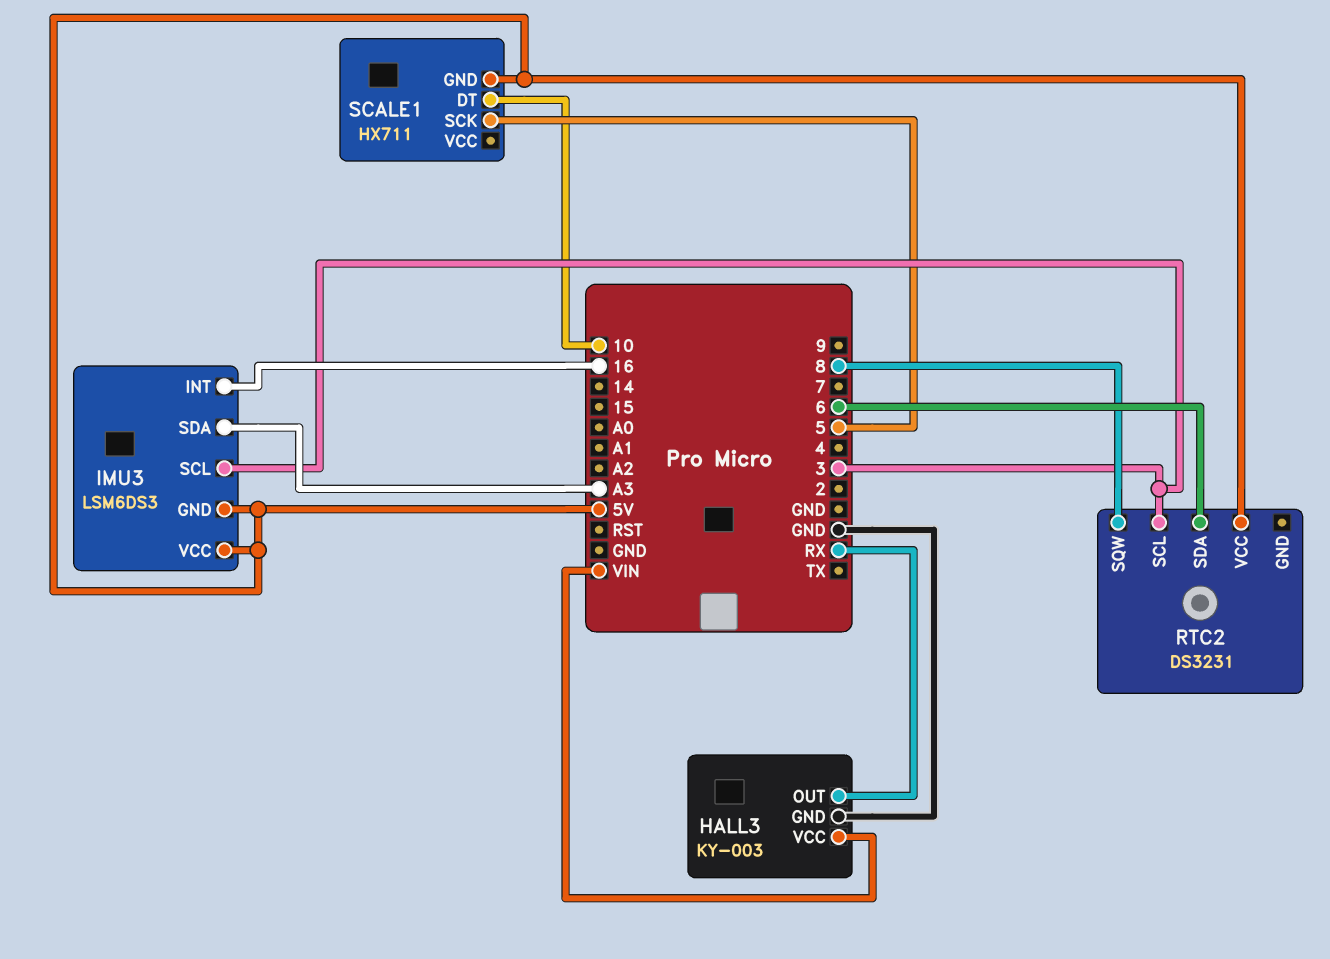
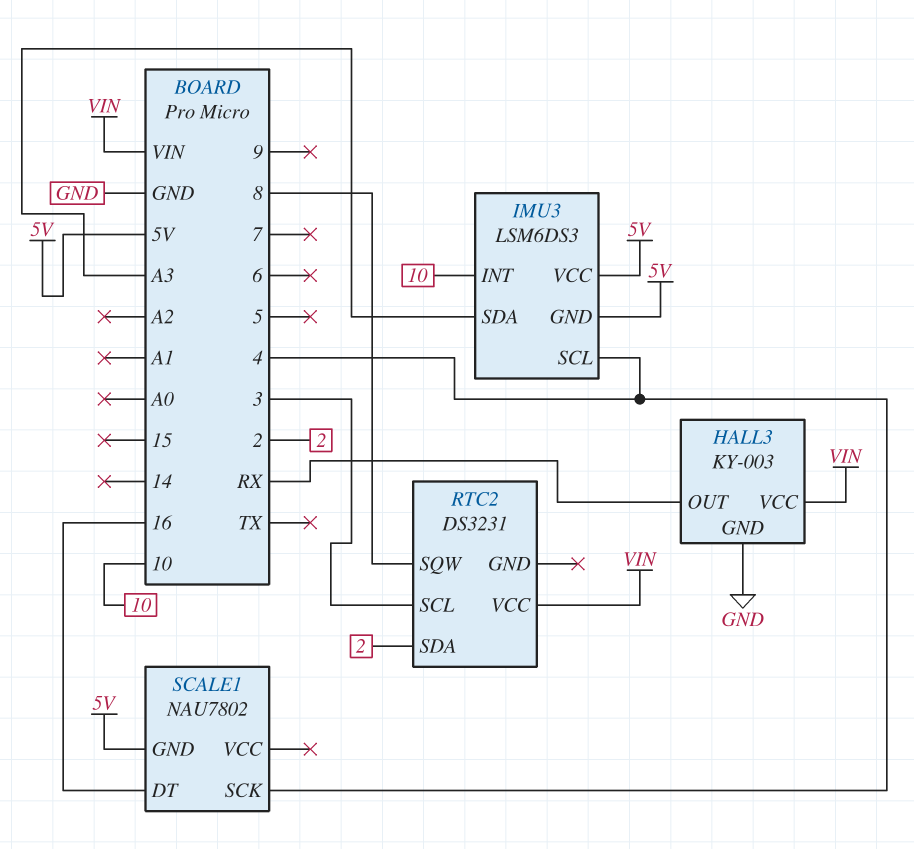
IMU3 pin INT: 16 -> 10
IMU3 pin SCL: 3 -> 4
RTC2 pin SDA: 6 -> 2
RTC2 pin VCC: 5V -> VIN
SCALE1: HX711 -> NAU7802
SCALE1 pin DT: 10 -> 16
SCALE1 pin SCK: 5 -> 4

